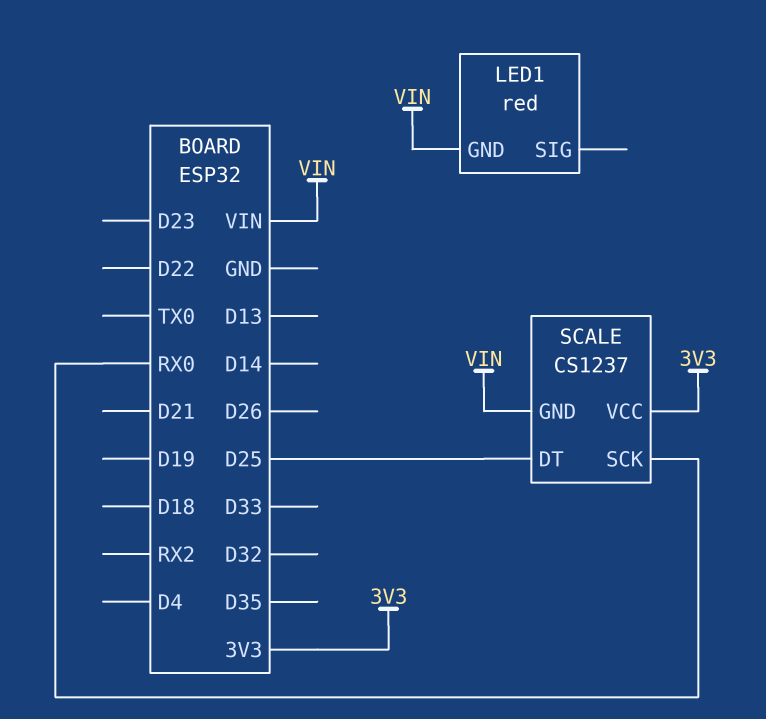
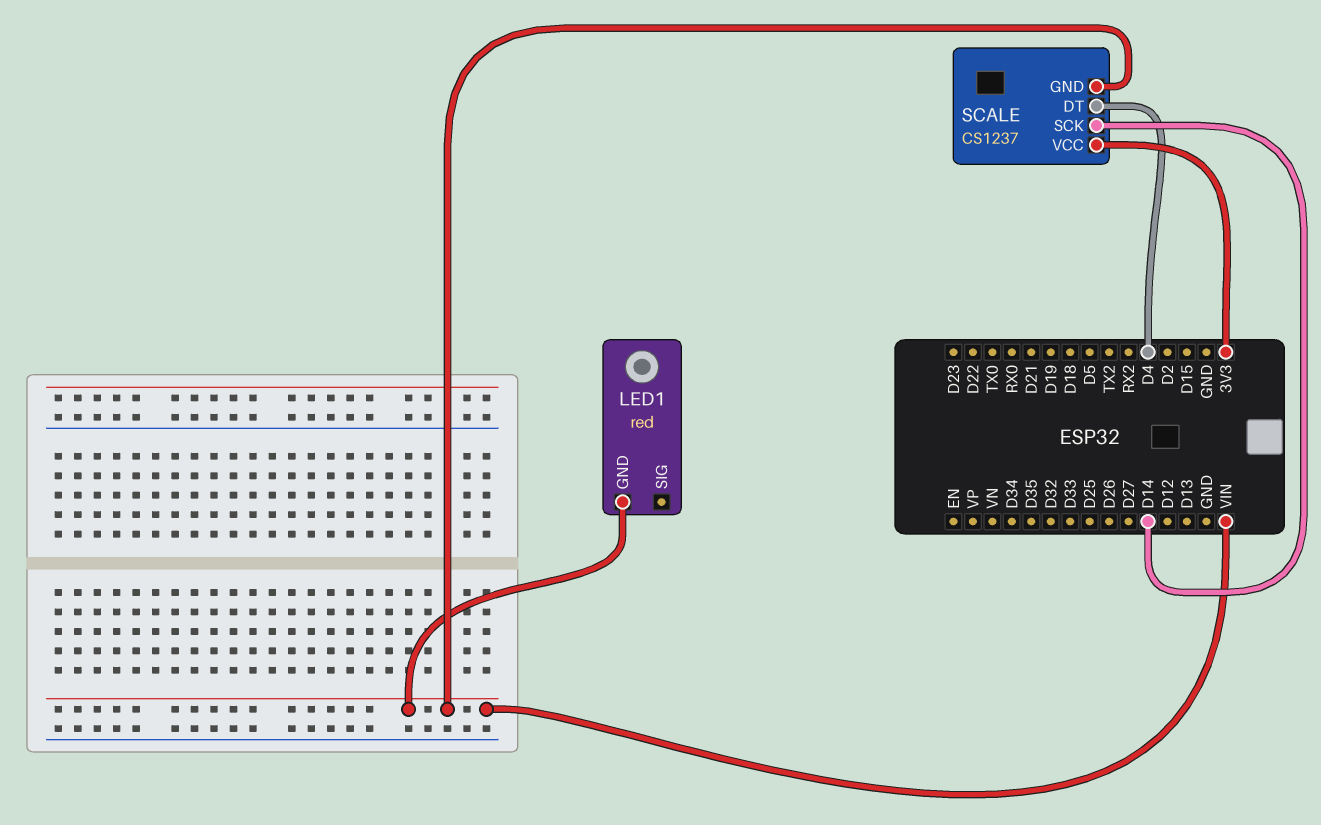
SCALE pin DT: D25 -> D4
SCALE pin SCK: RX0 -> D14

